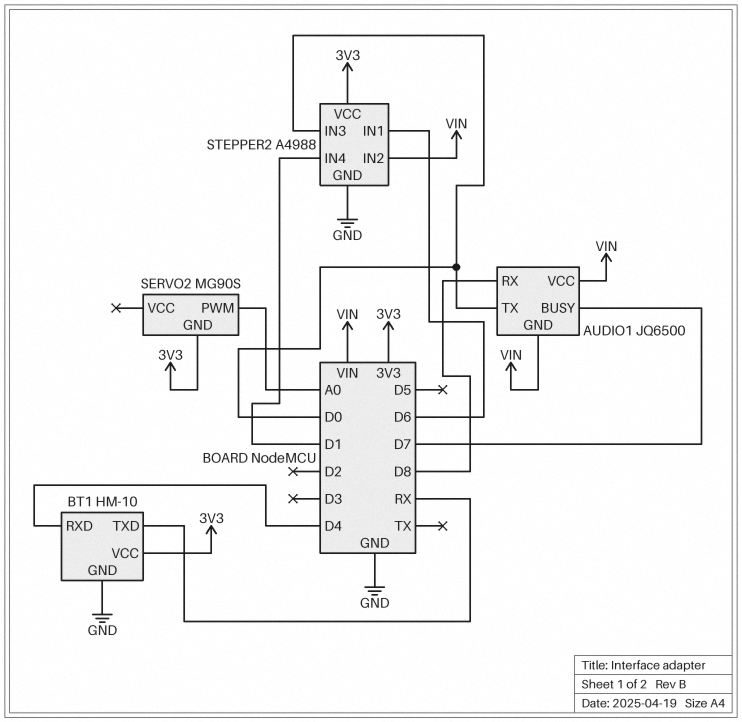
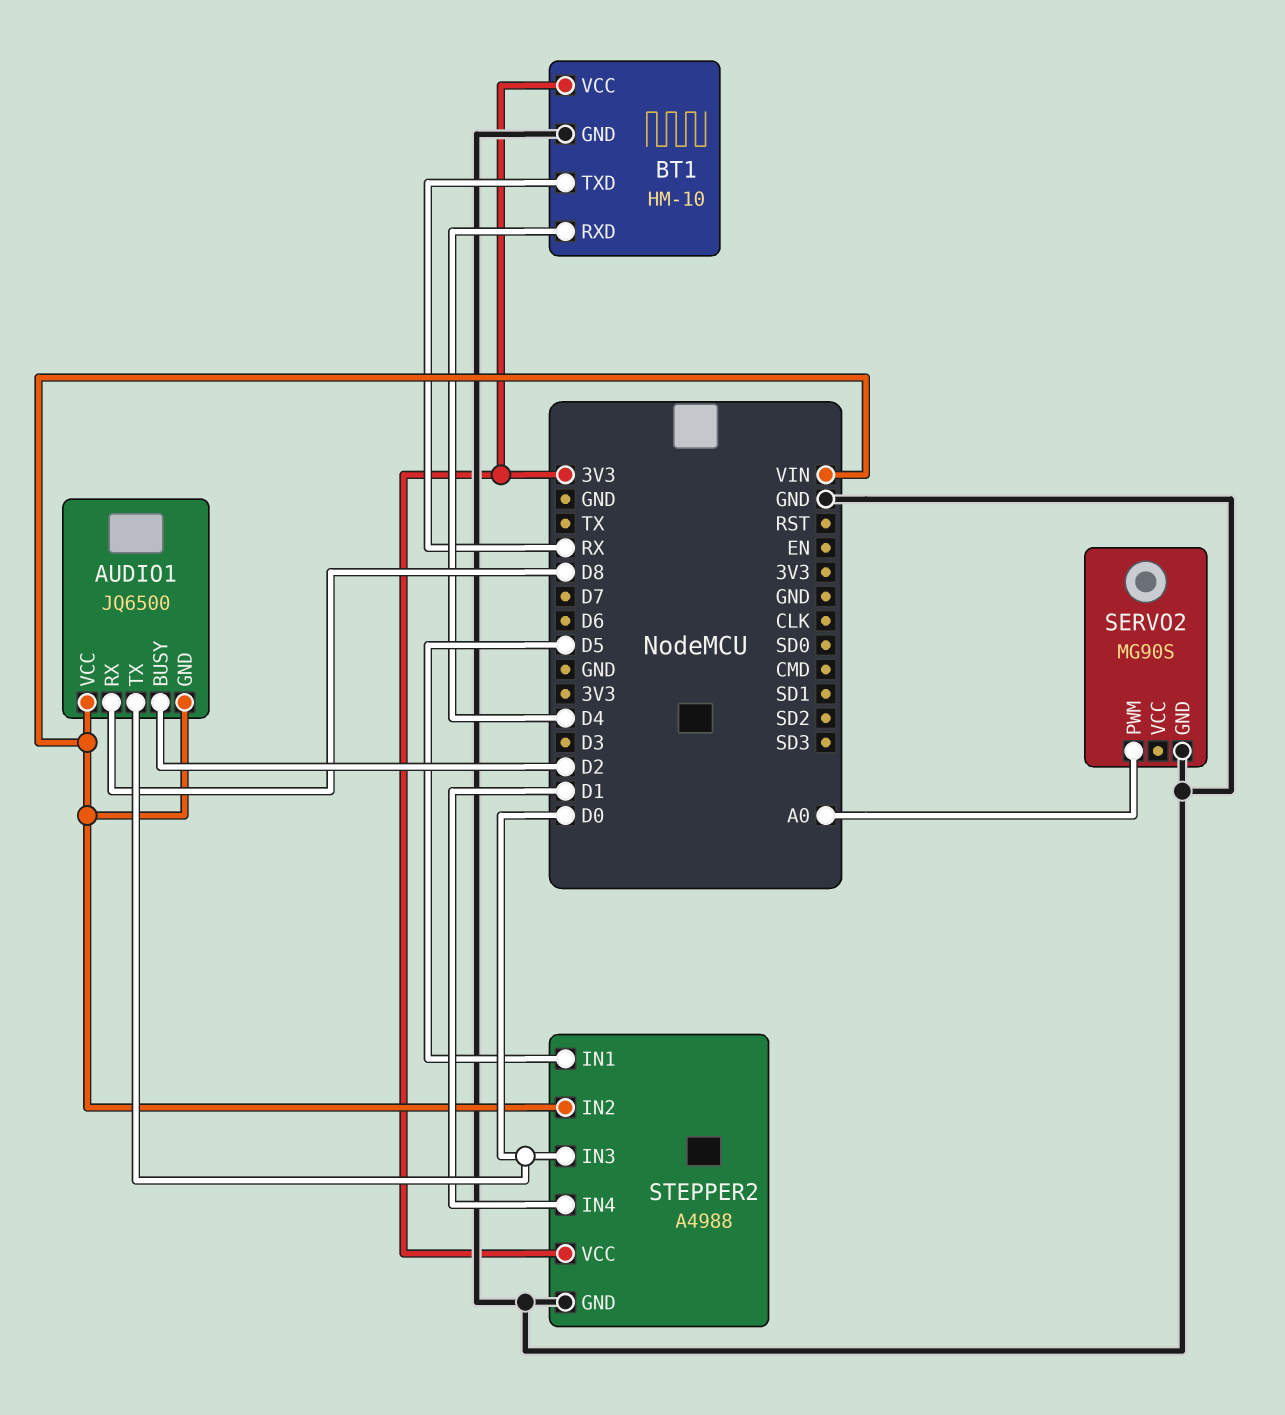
AUDIO1 pin BUSY: D7 -> D2
SERVO2 pin GND: 3V3 -> GND
STEPPER2 pin IN1: D6 -> D5

